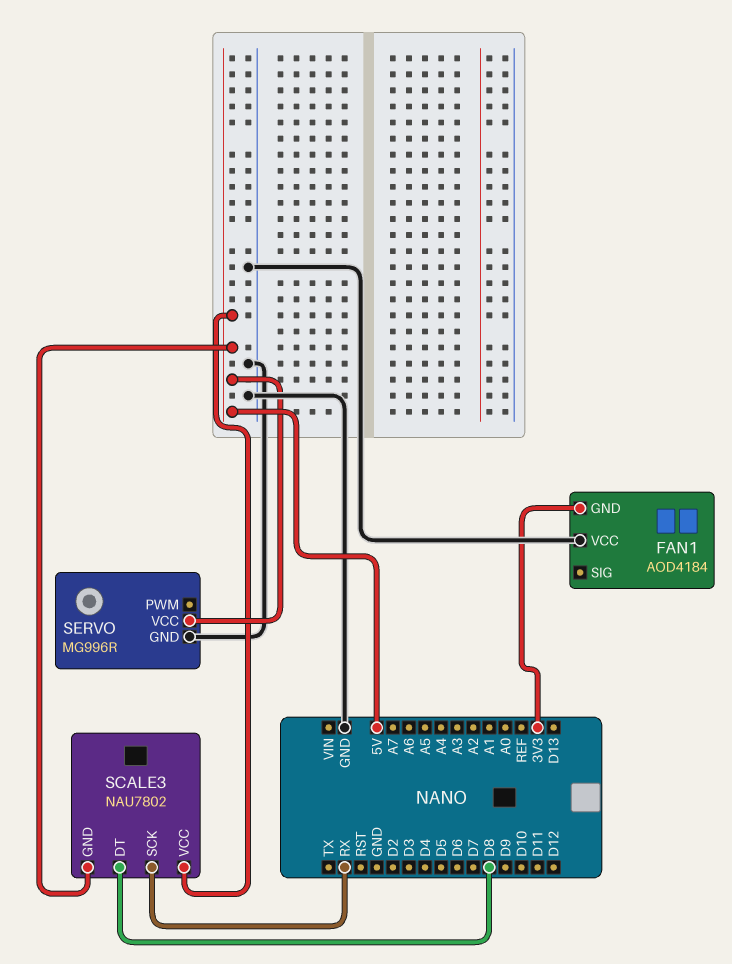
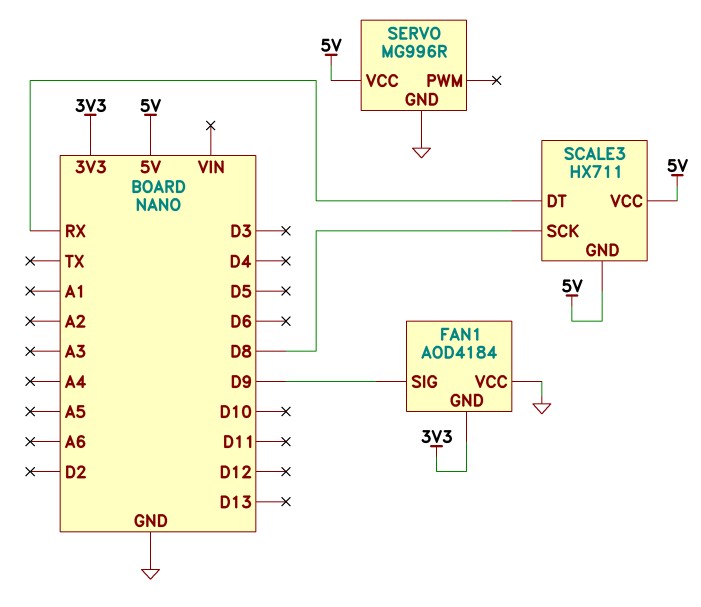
FAN1 pin SIG: none -> D9
SCALE3: NAU7802 -> HX711
SCALE3 pin DT: D8 -> RX
SCALE3 pin SCK: RX -> D8

